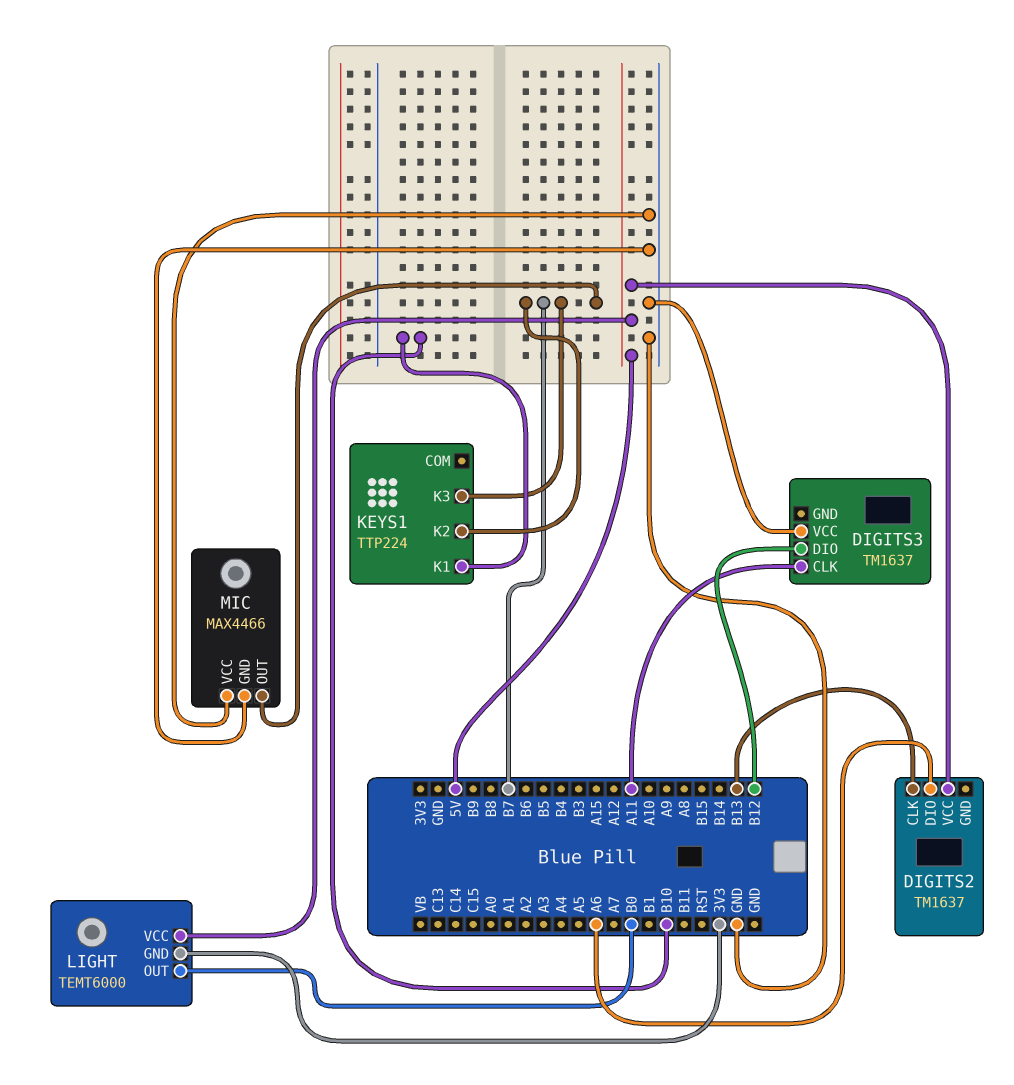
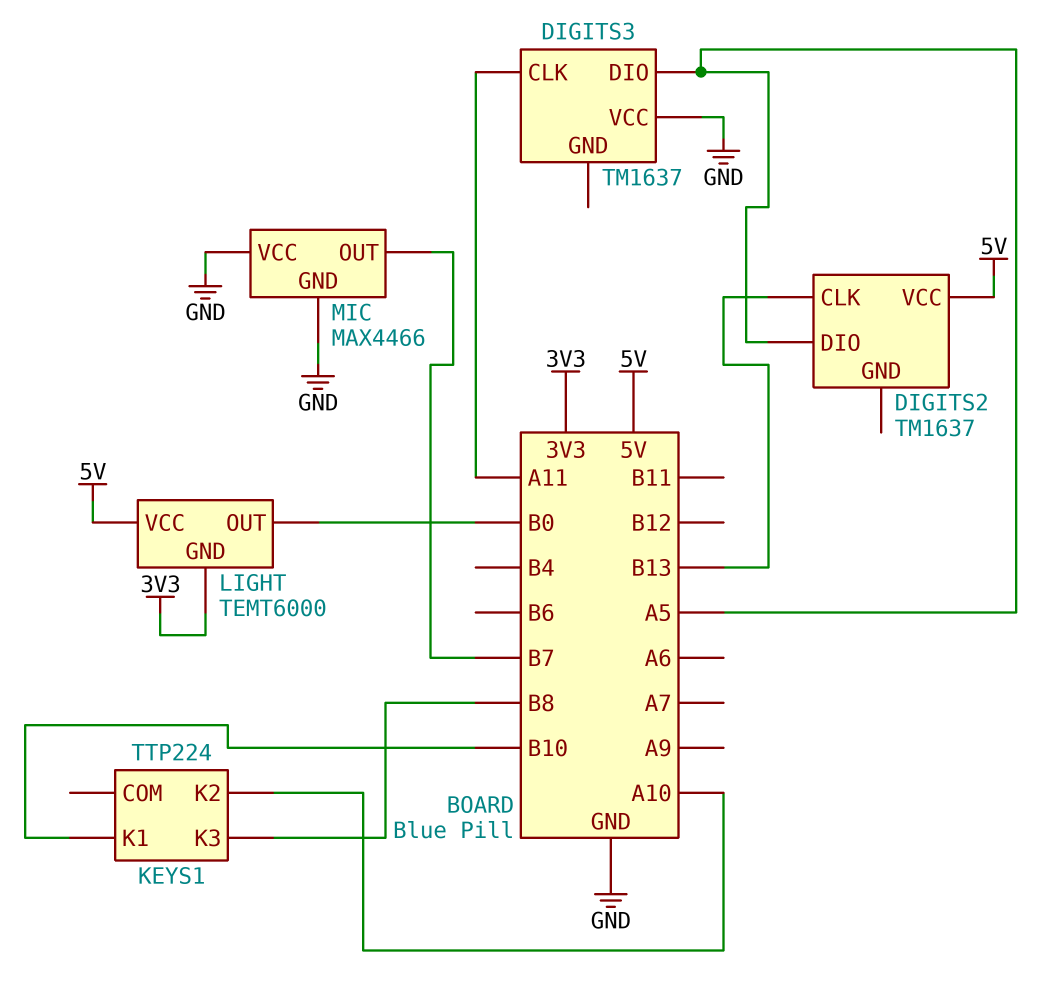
DIGITS2 pin DIO: A6 -> A5
DIGITS3 pin DIO: B12 -> A5
KEYS1 pin K2: B7 -> A10
KEYS1 pin K3: B7 -> B8

